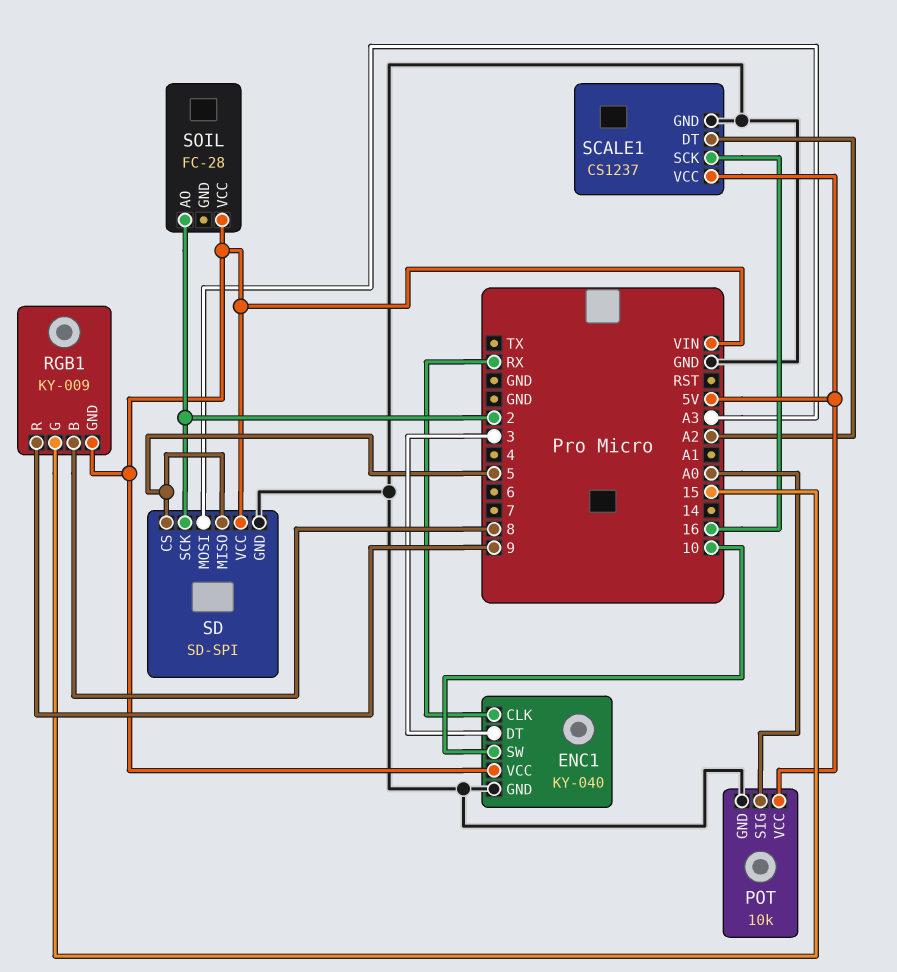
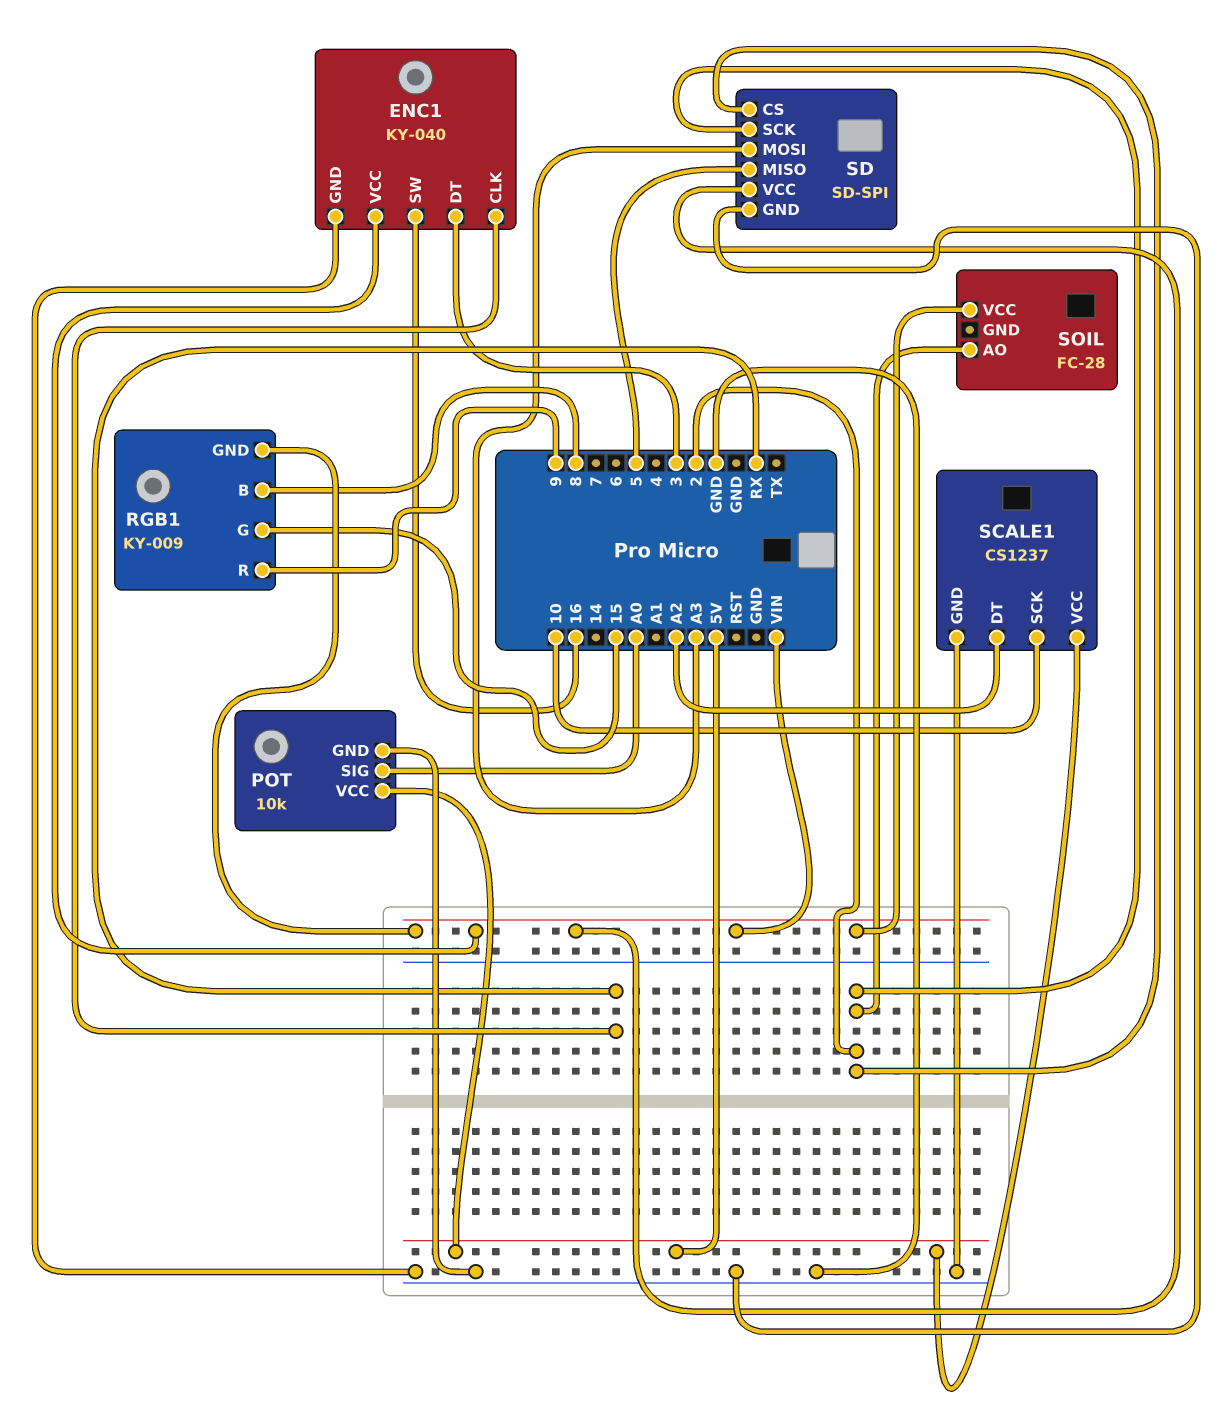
ENC1 pin SW: 10 -> 16
SCALE1 pin SCK: 16 -> 10
SD pin CS: 5 -> 2

